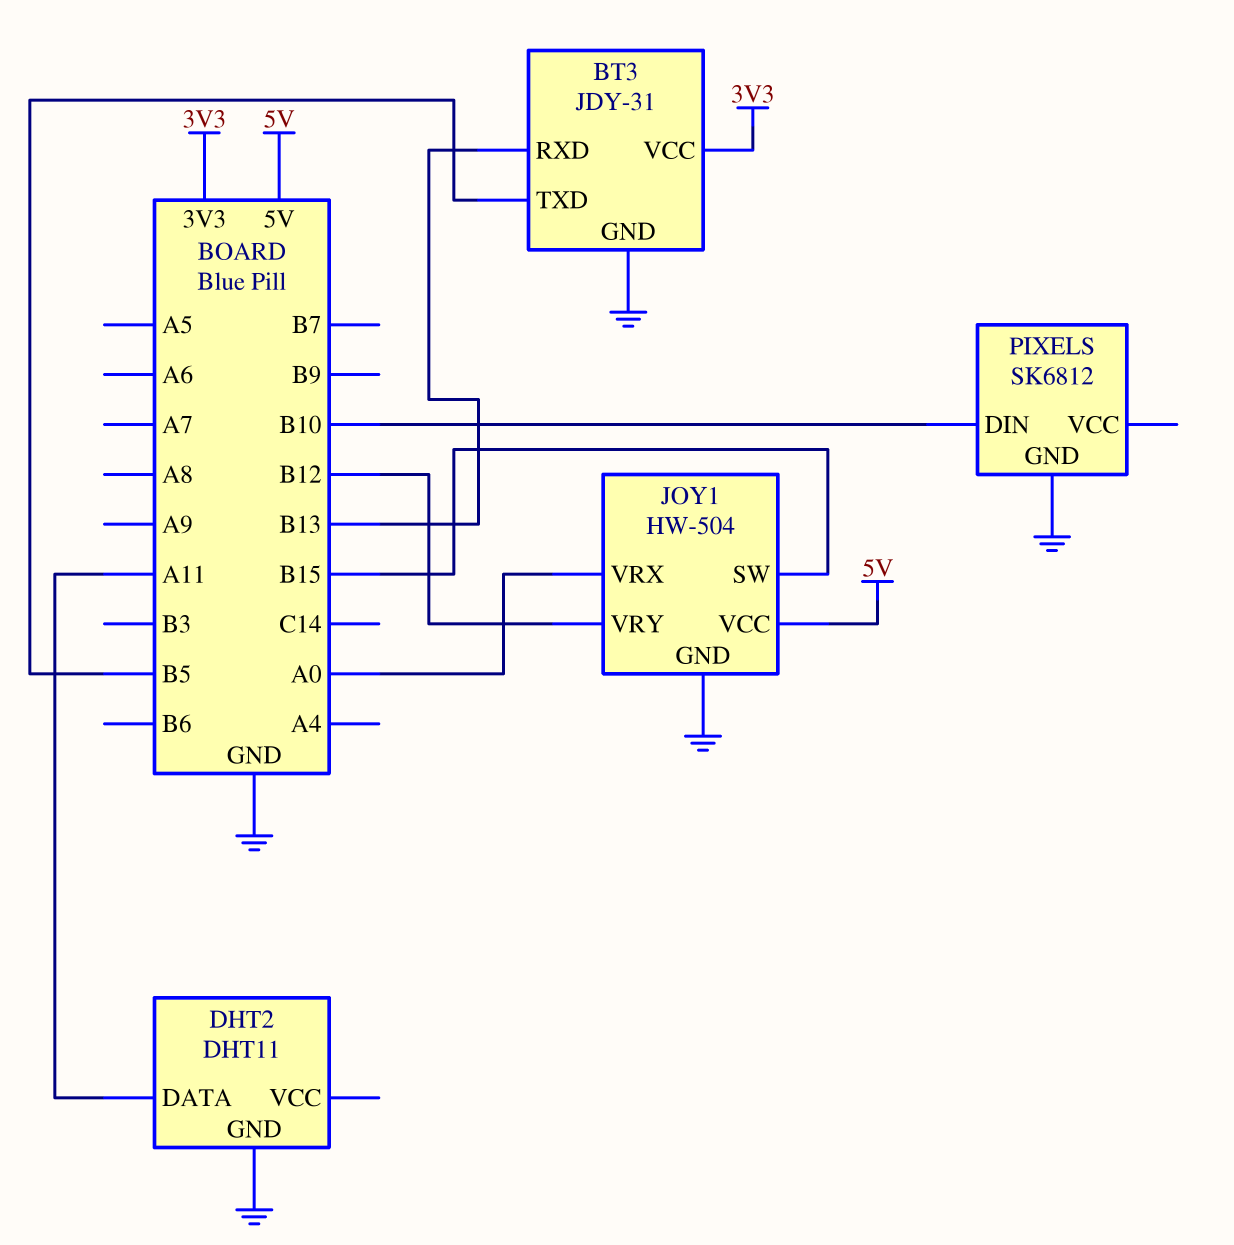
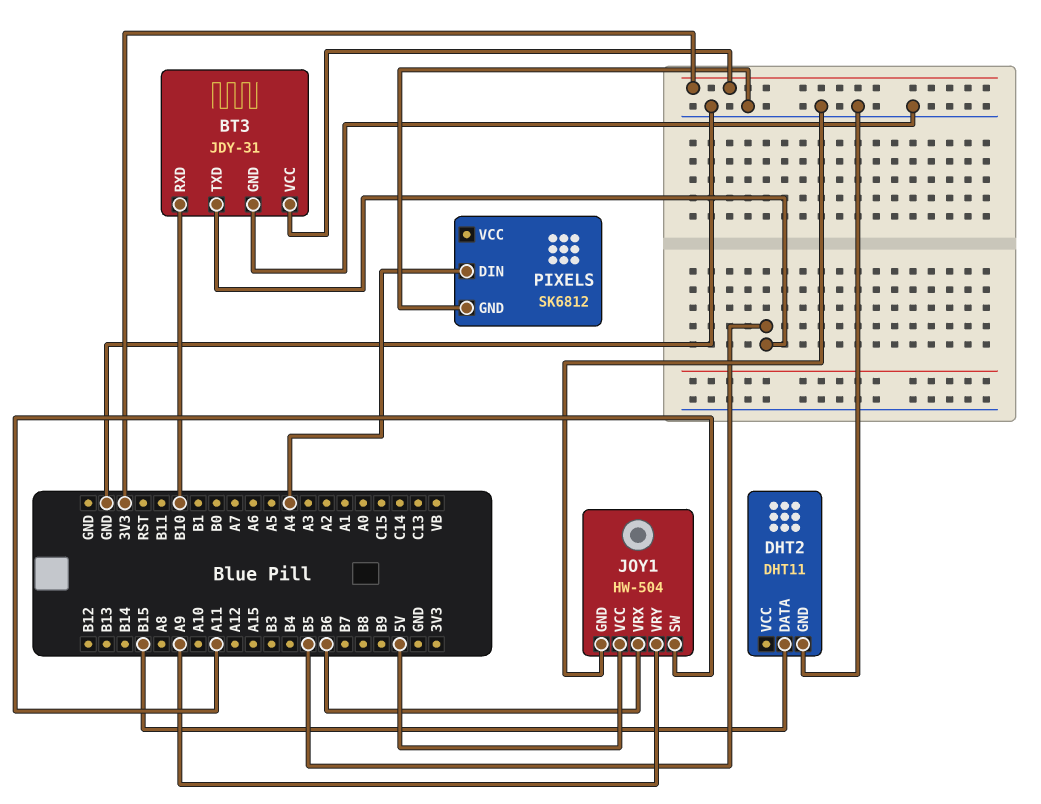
BT3 pin RXD: B13 -> B10
DHT2 pin DATA: A11 -> B15
JOY1 pin SW: B15 -> A11
JOY1 pin VRX: A0 -> B6
JOY1 pin VRY: B12 -> A9
PIXELS pin DIN: B10 -> A4

